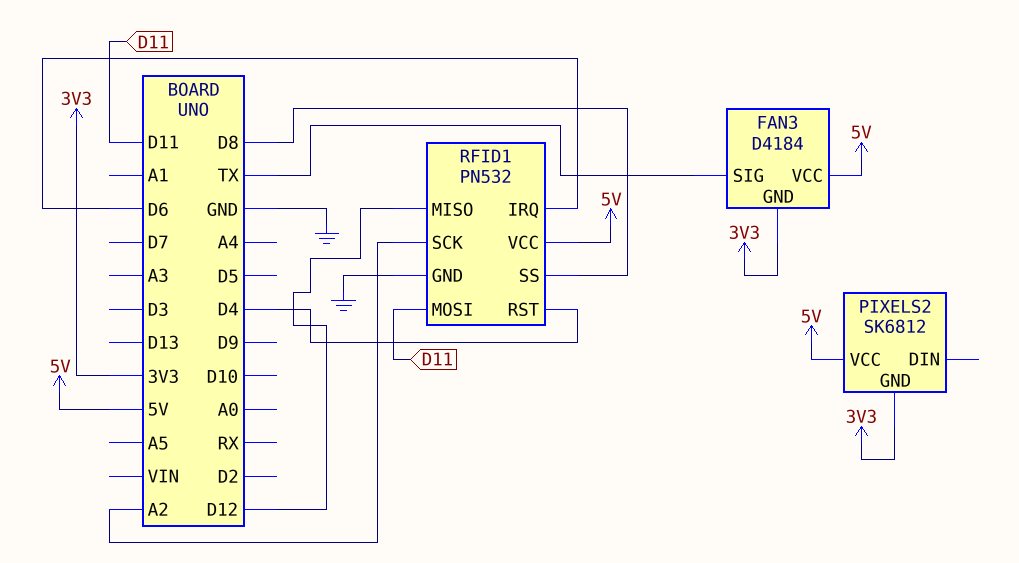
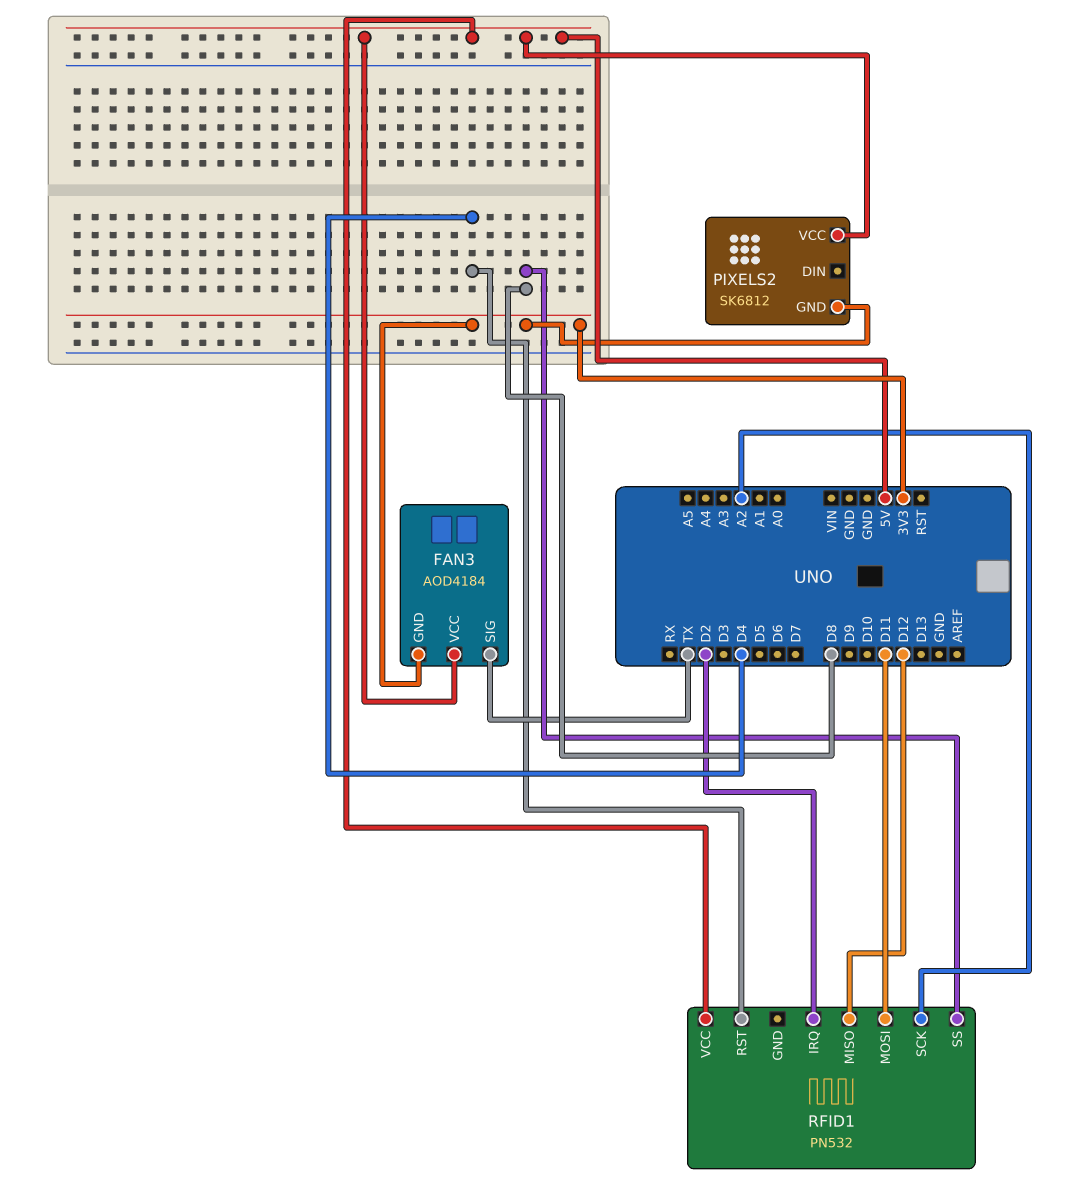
FAN3: D4184 -> AOD4184
RFID1 pin GND: GND -> none
RFID1 pin IRQ: D6 -> D2

